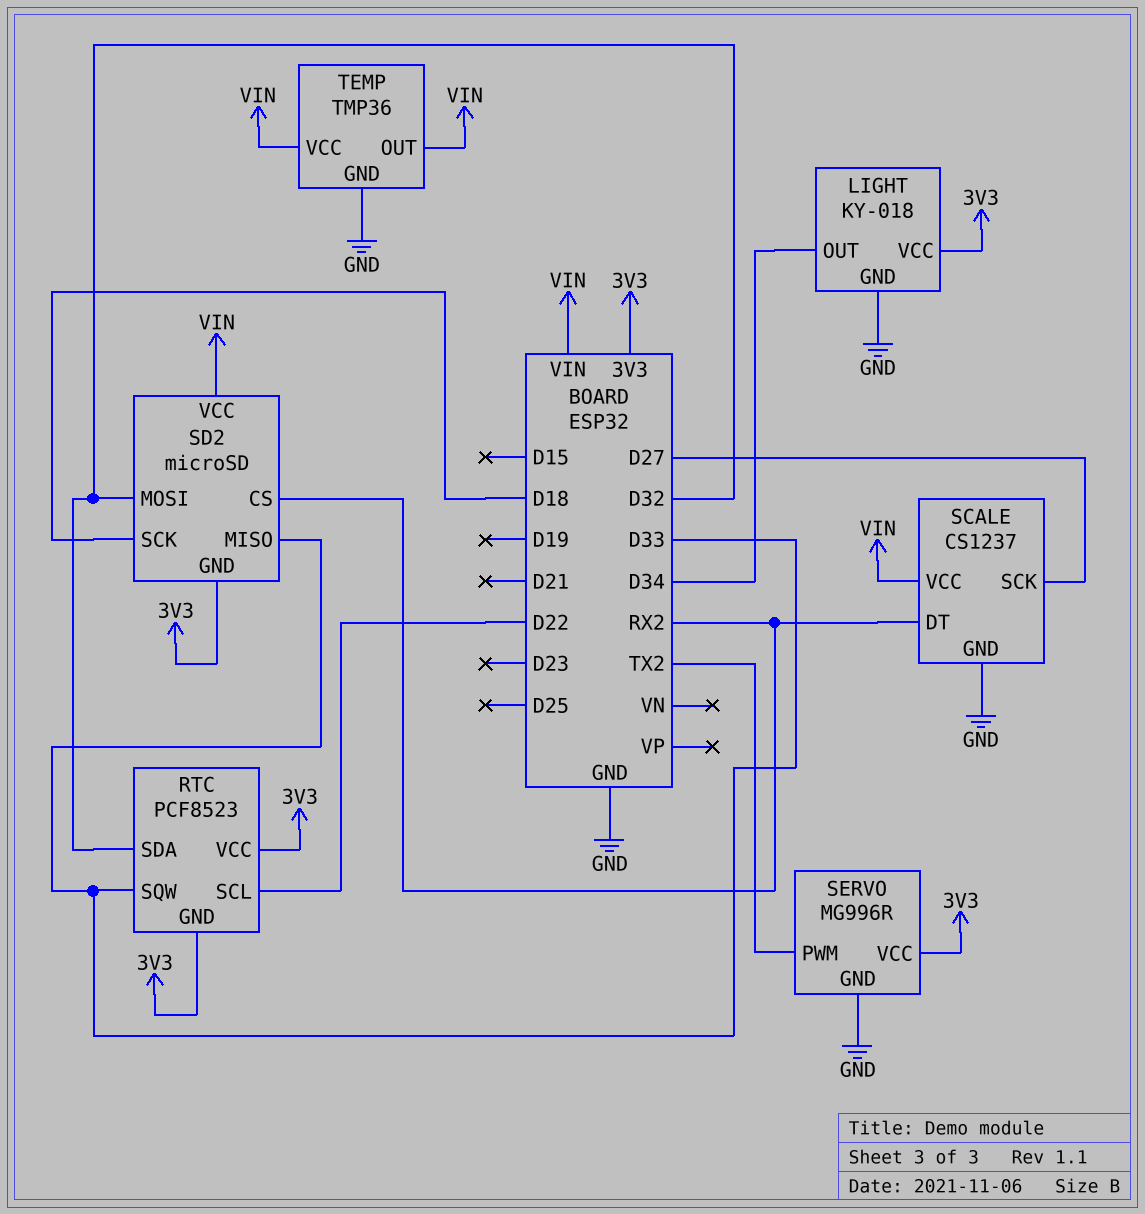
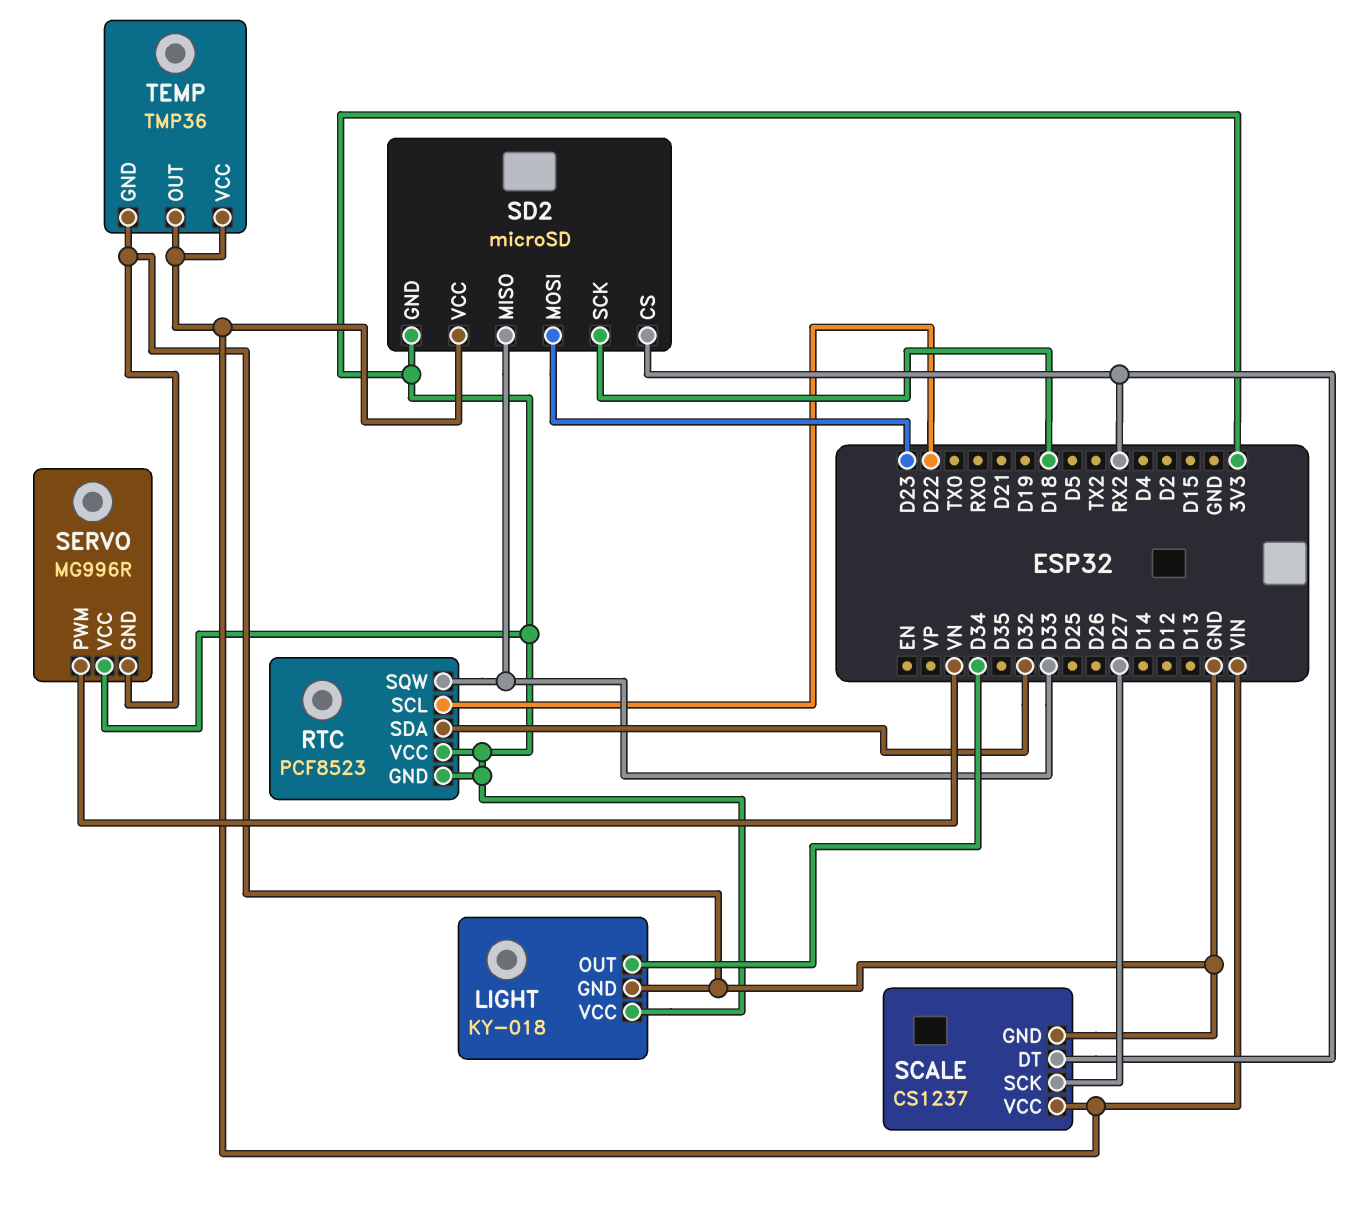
SD2 pin MOSI: D32 -> D23
SERVO pin PWM: TX2 -> VN

